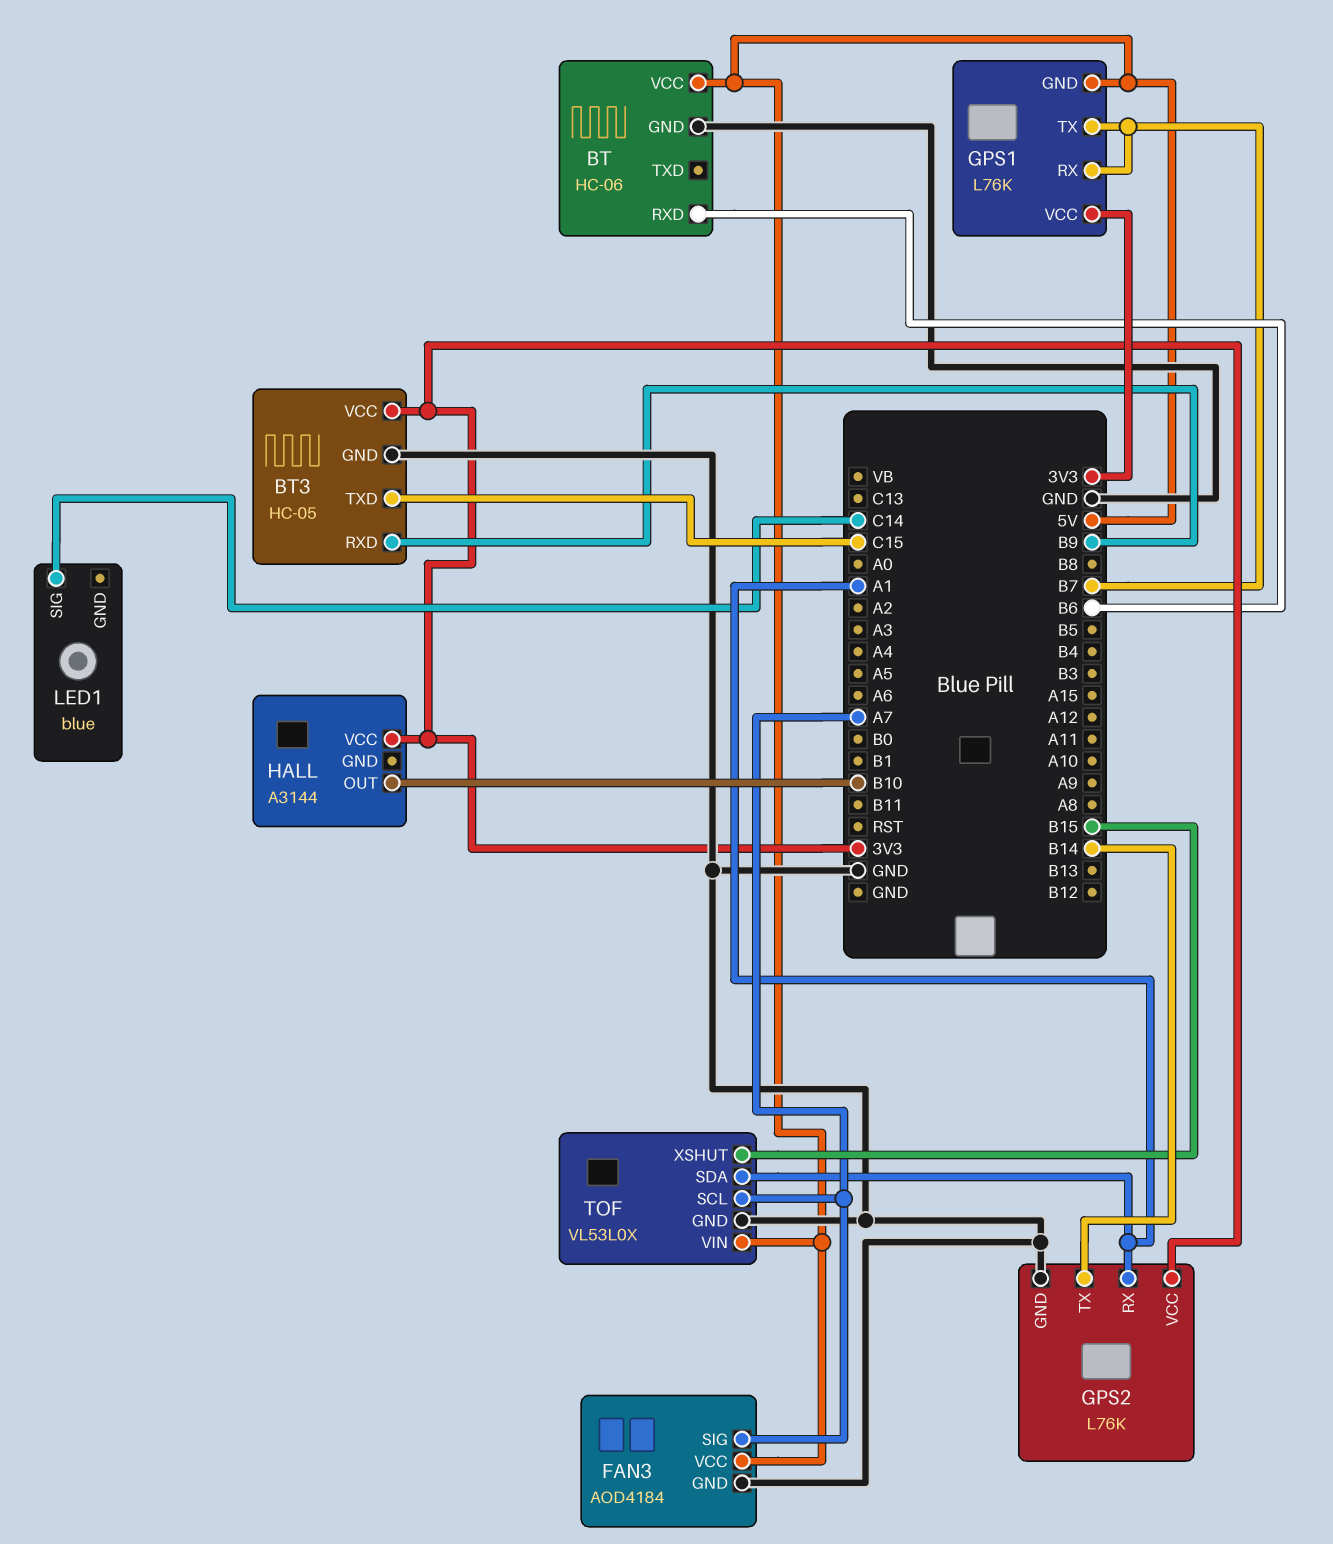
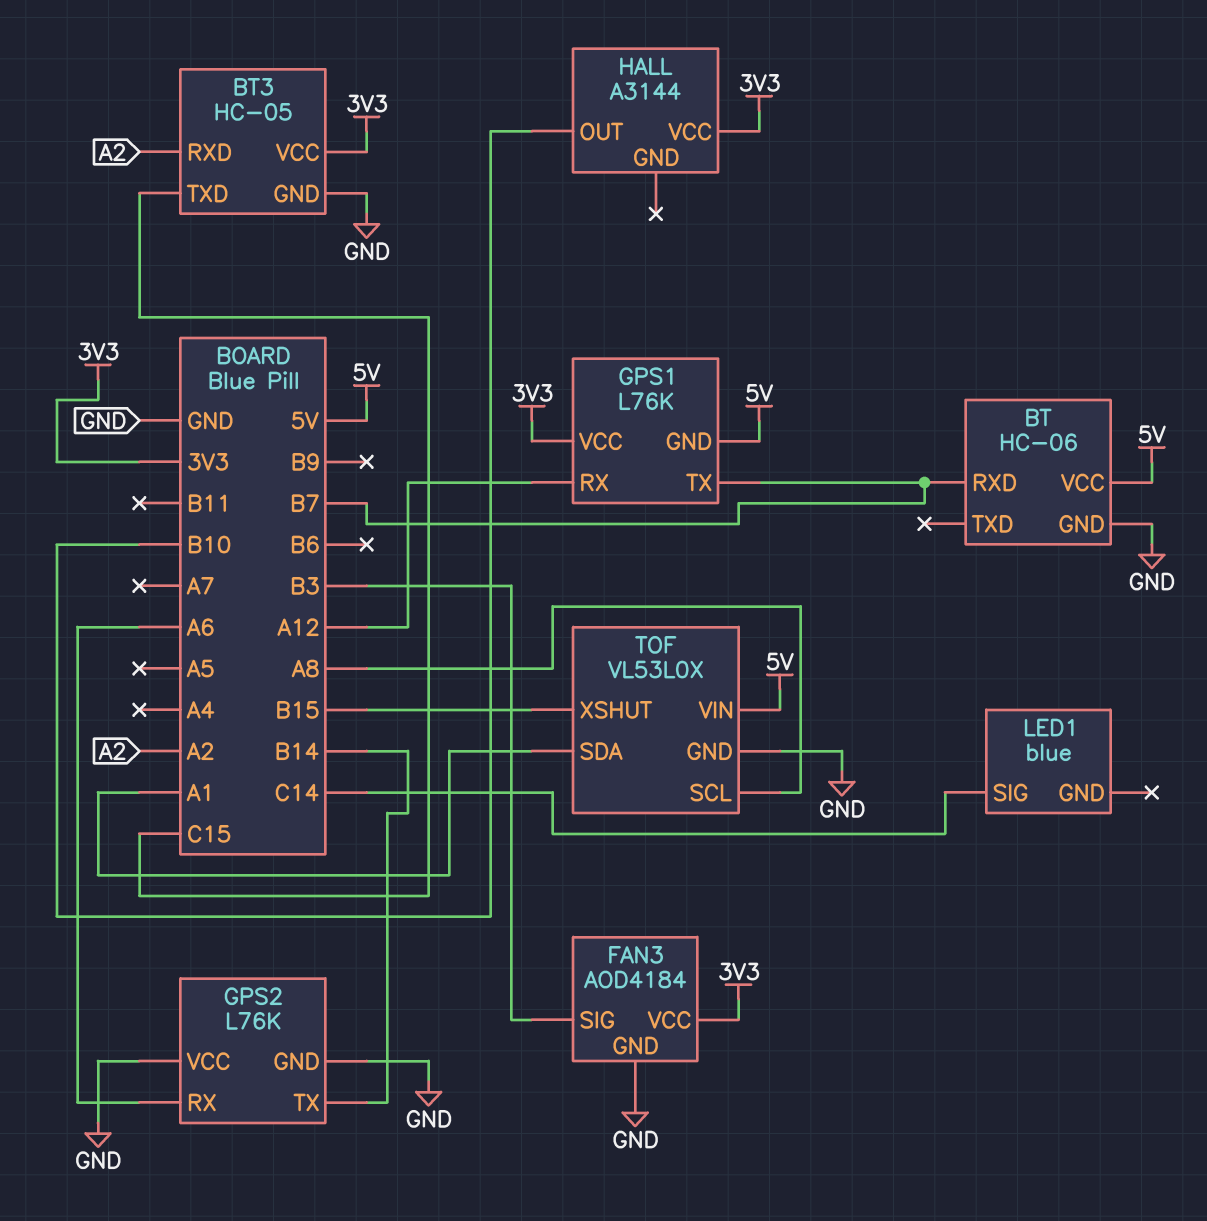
BT pin RXD: B6 -> B7
BT3 pin RXD: B9 -> A2
FAN3 pin SIG: A7 -> B3
FAN3 pin VCC: 5V -> 3V3
GPS1 pin RX: B7 -> A12
GPS2 pin RX: A1 -> A6
GPS2 pin VCC: 3V3 -> GND
TOF pin SCL: A7 -> A8

